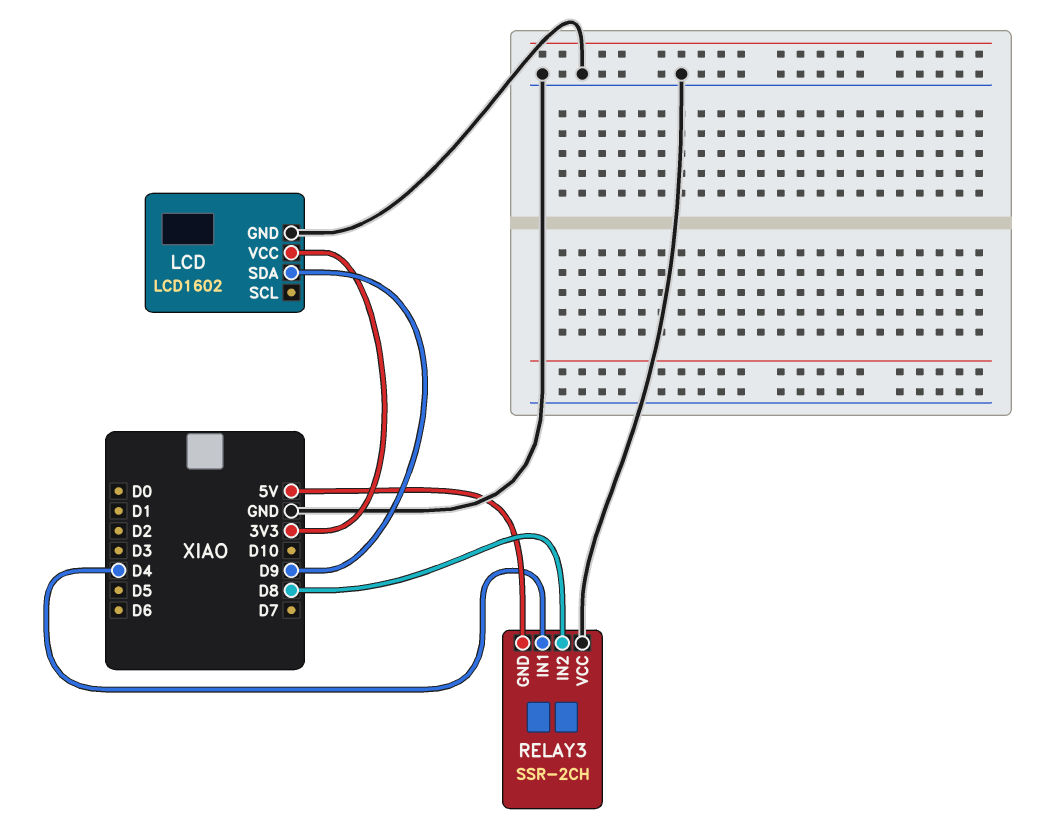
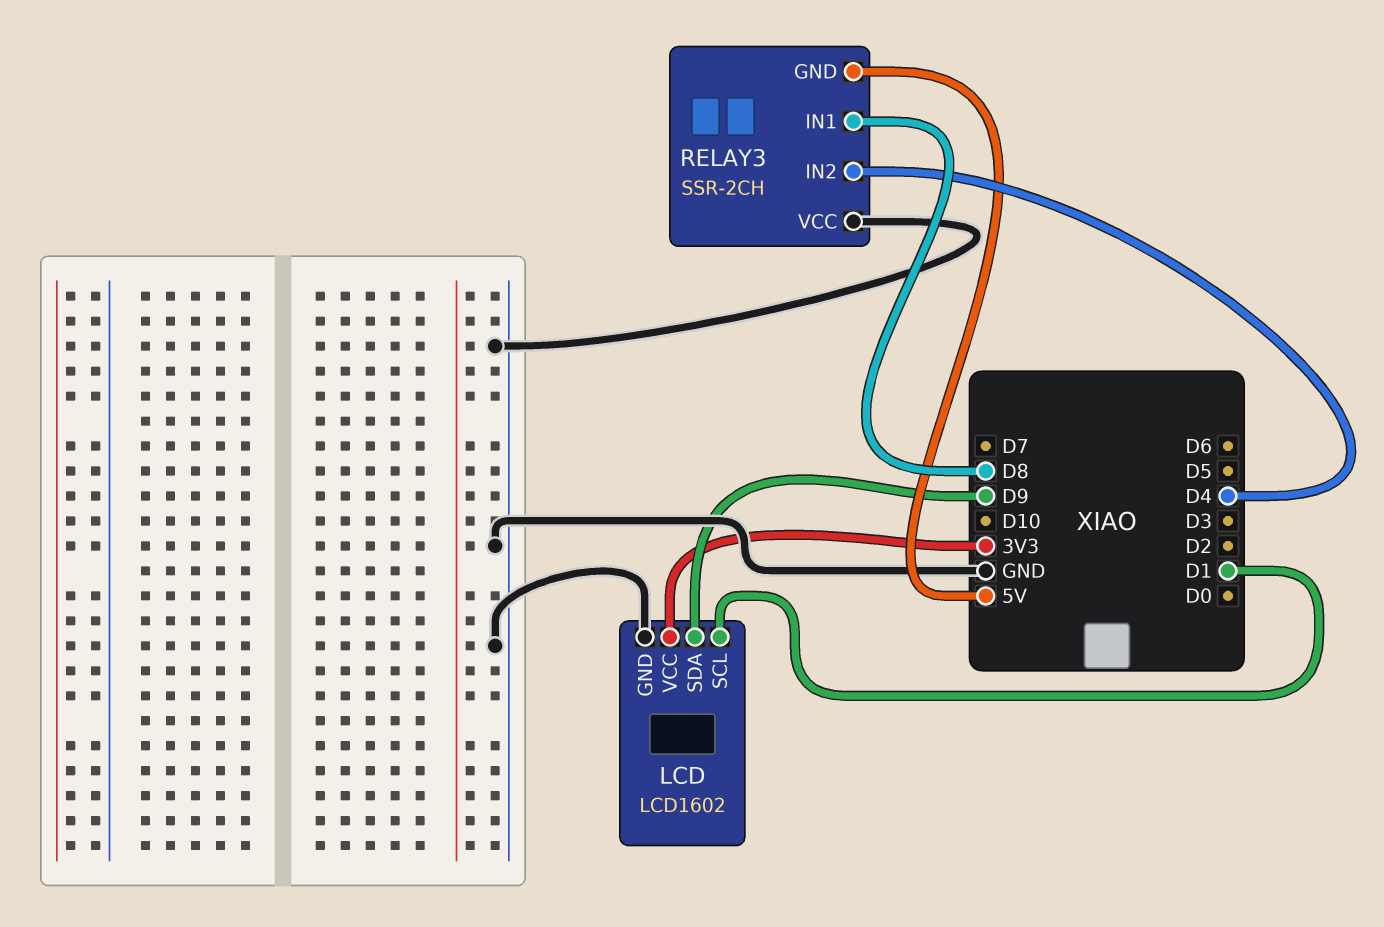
LCD pin SCL: none -> D1
RELAY3 pin IN1: D4 -> D8
RELAY3 pin IN2: D8 -> D4

